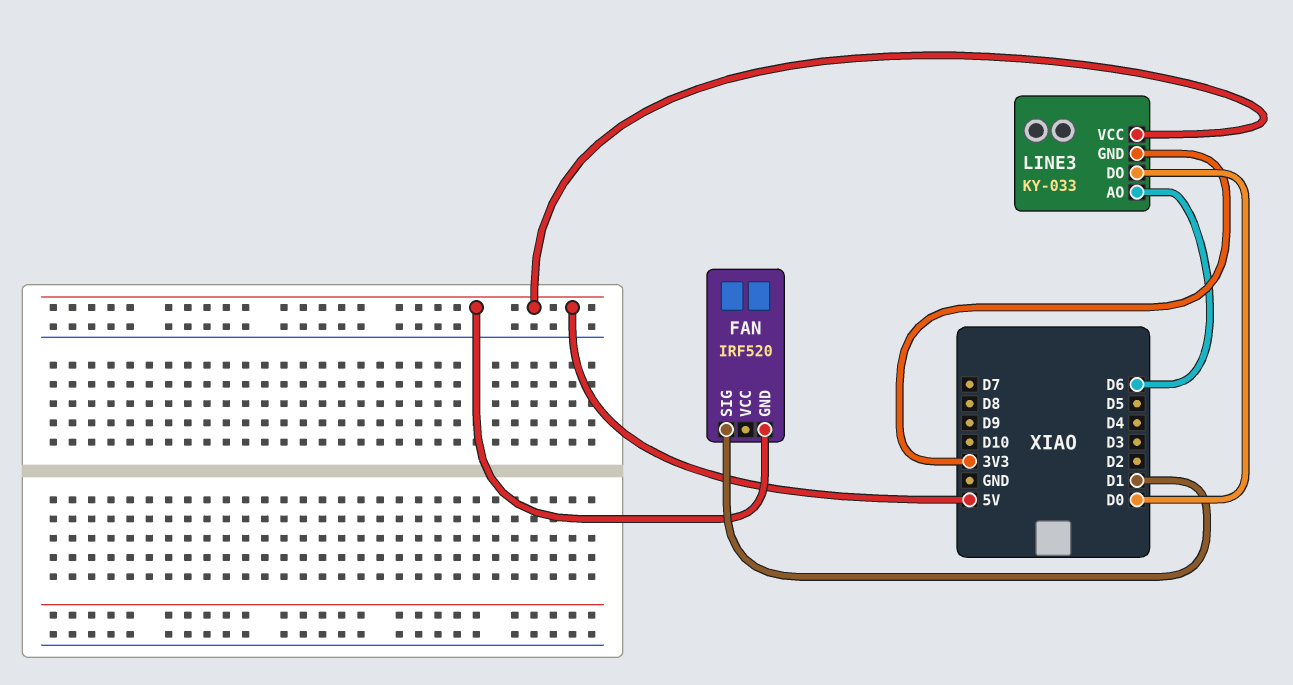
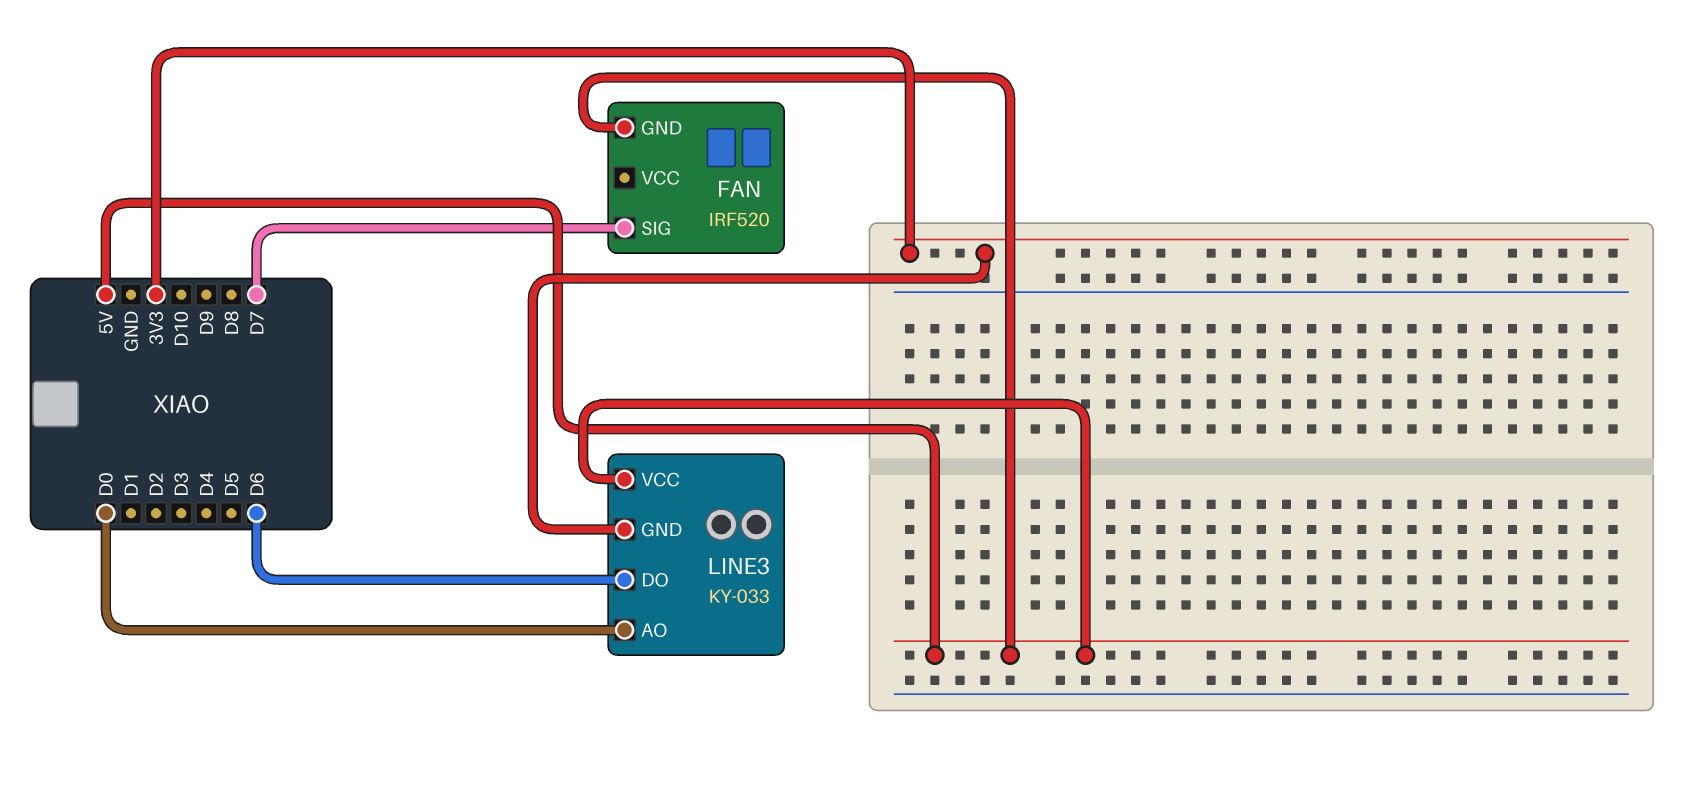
FAN pin SIG: D1 -> D7
LINE3 pin AO: D6 -> D0
LINE3 pin DO: D0 -> D6

